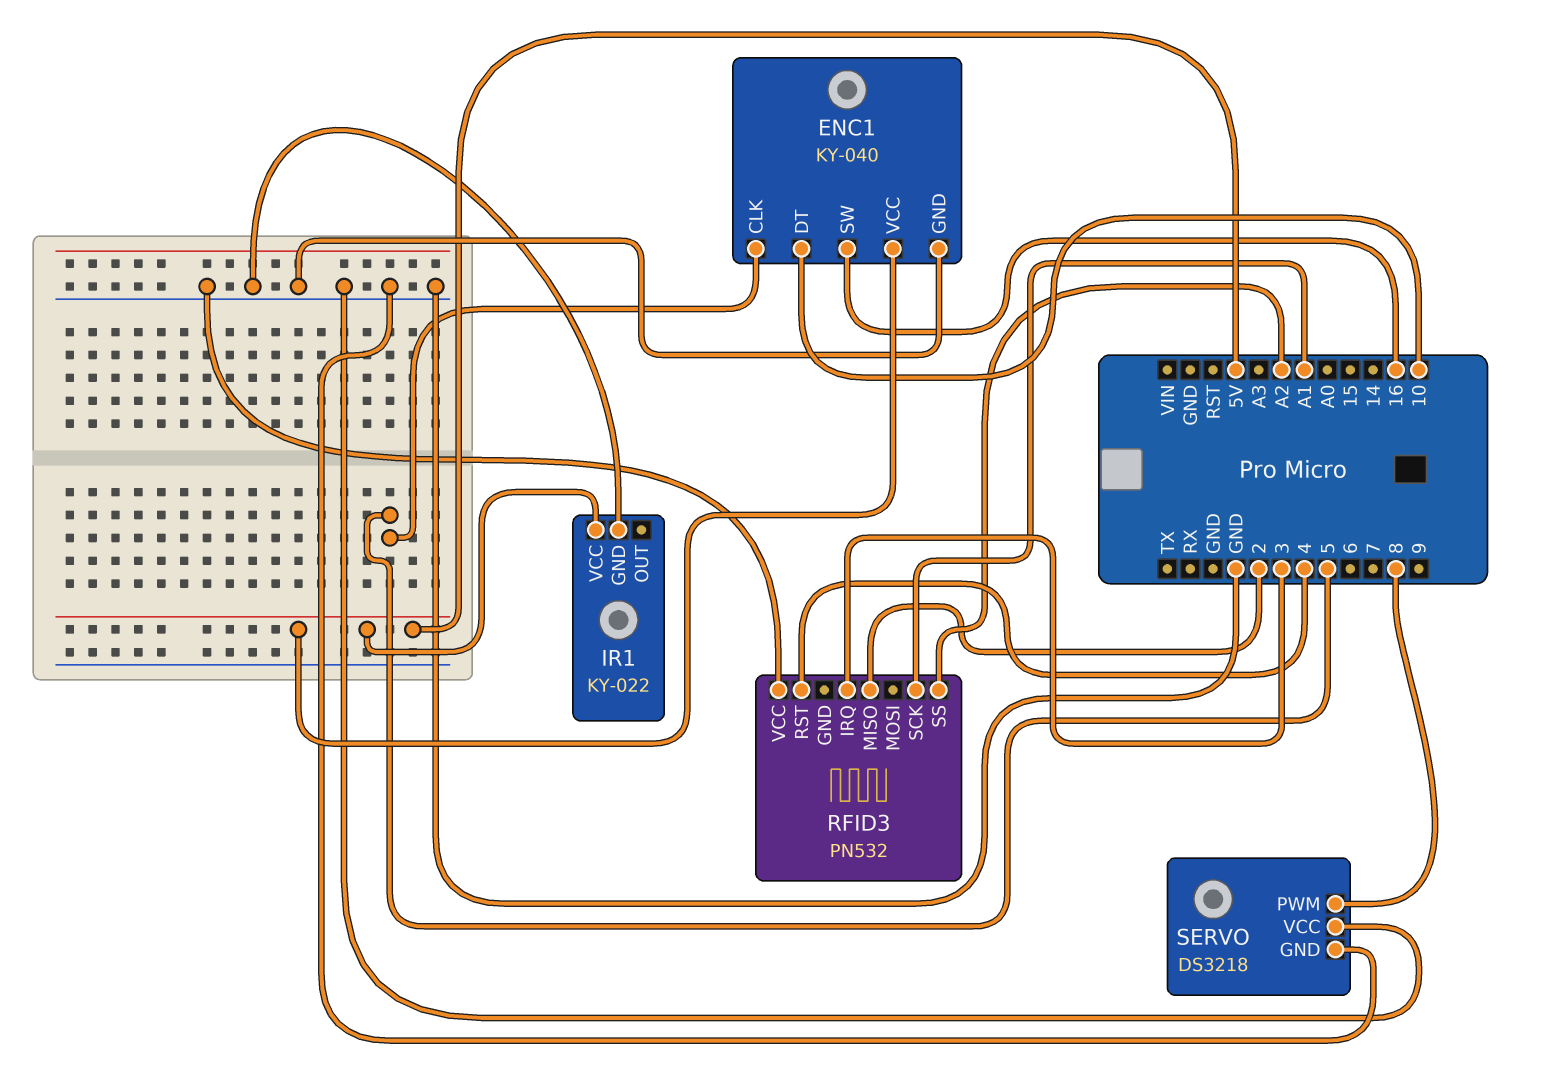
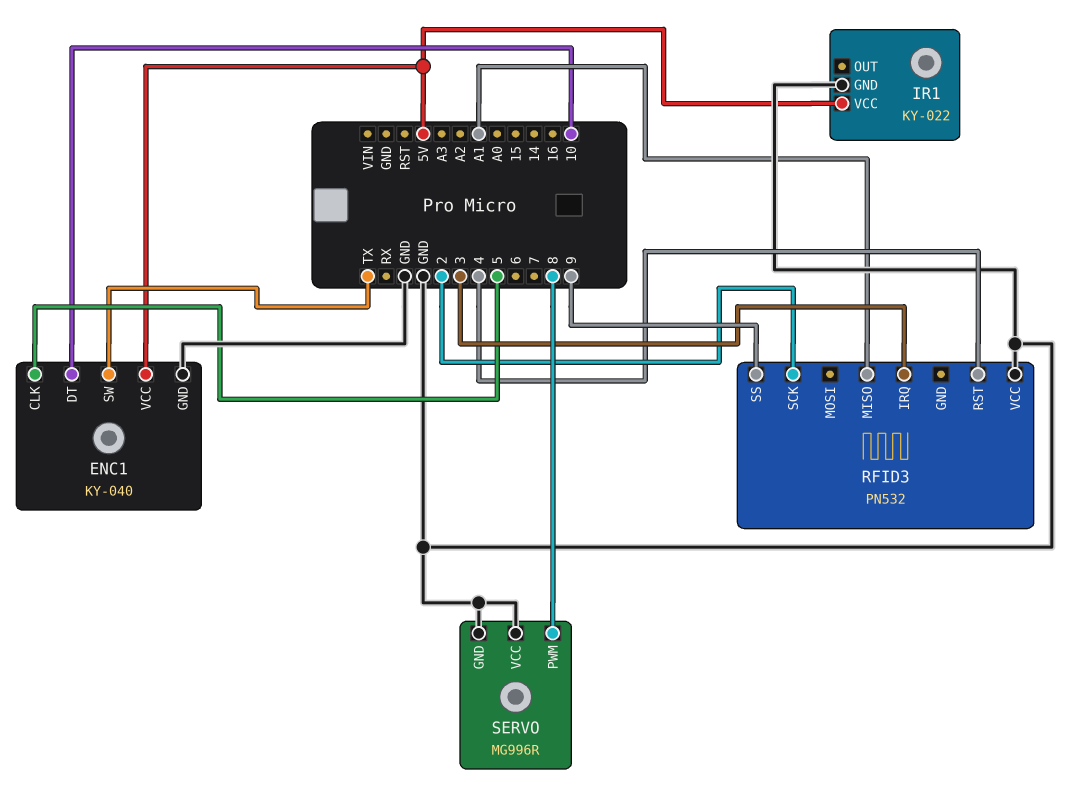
ENC1 pin SW: 16 -> TX
RFID3 pin MISO: 2 -> A1
RFID3 pin SCK: A1 -> 2
RFID3 pin SS: A2 -> 9
SERVO: DS3218 -> MG996R

